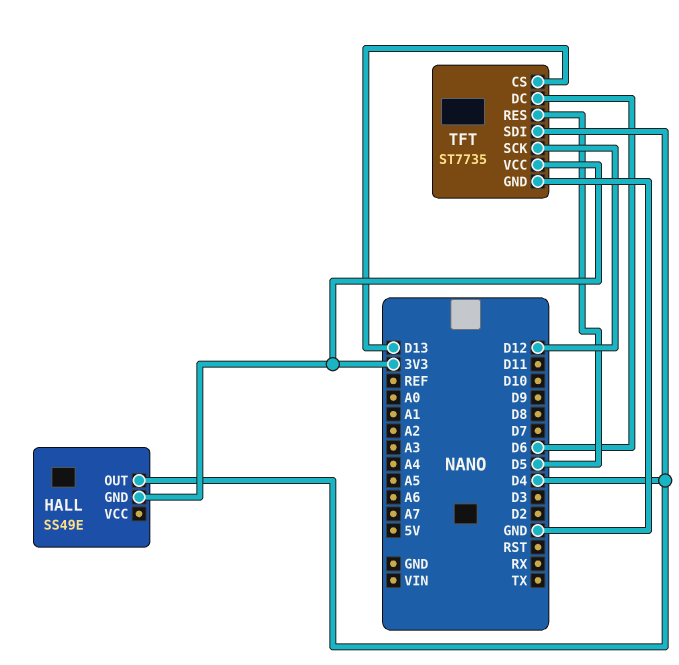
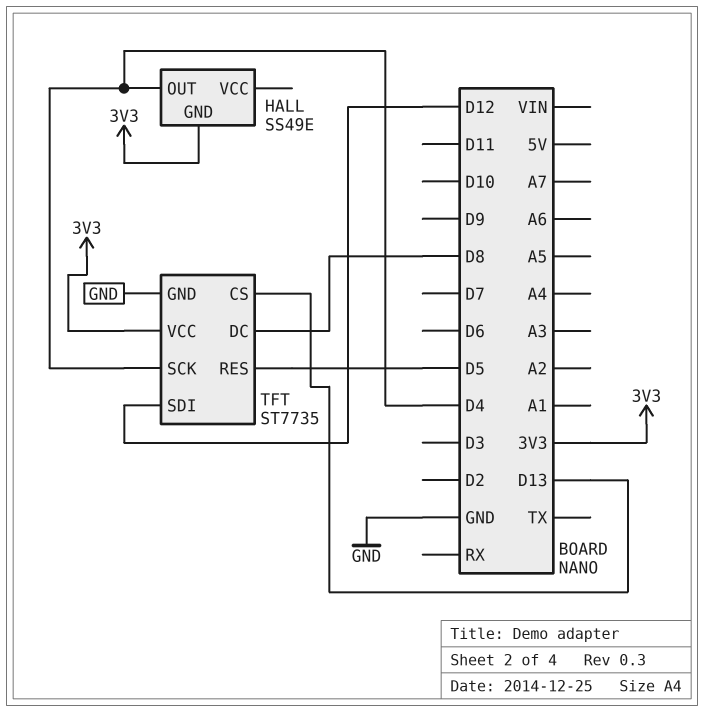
TFT pin DC: D6 -> D8
TFT pin SCK: D12 -> D4
TFT pin SDI: D4 -> D12

